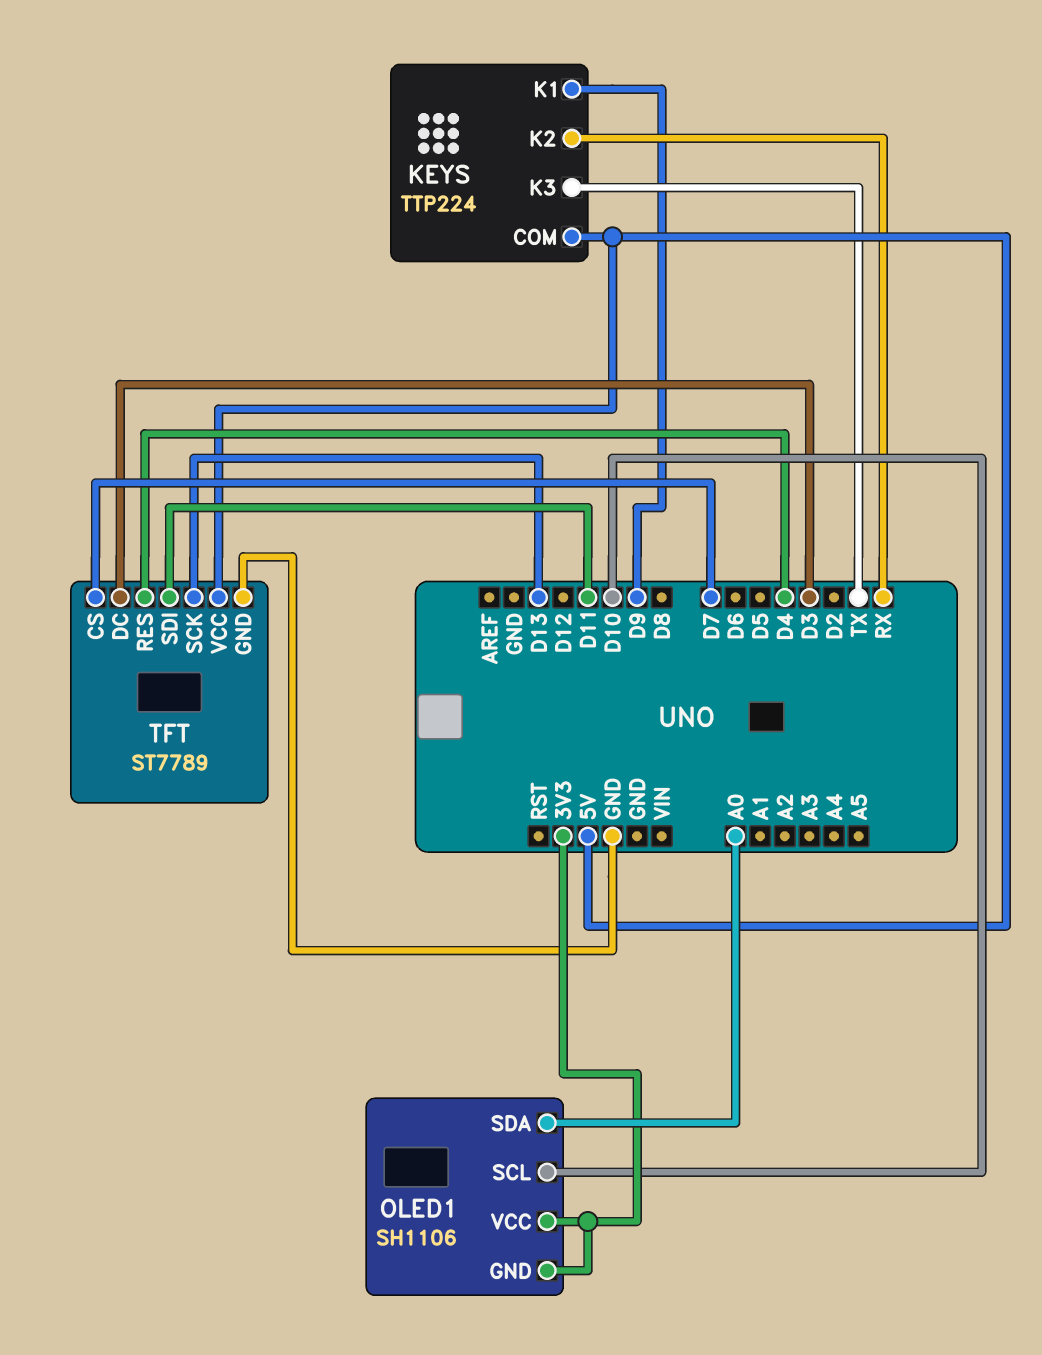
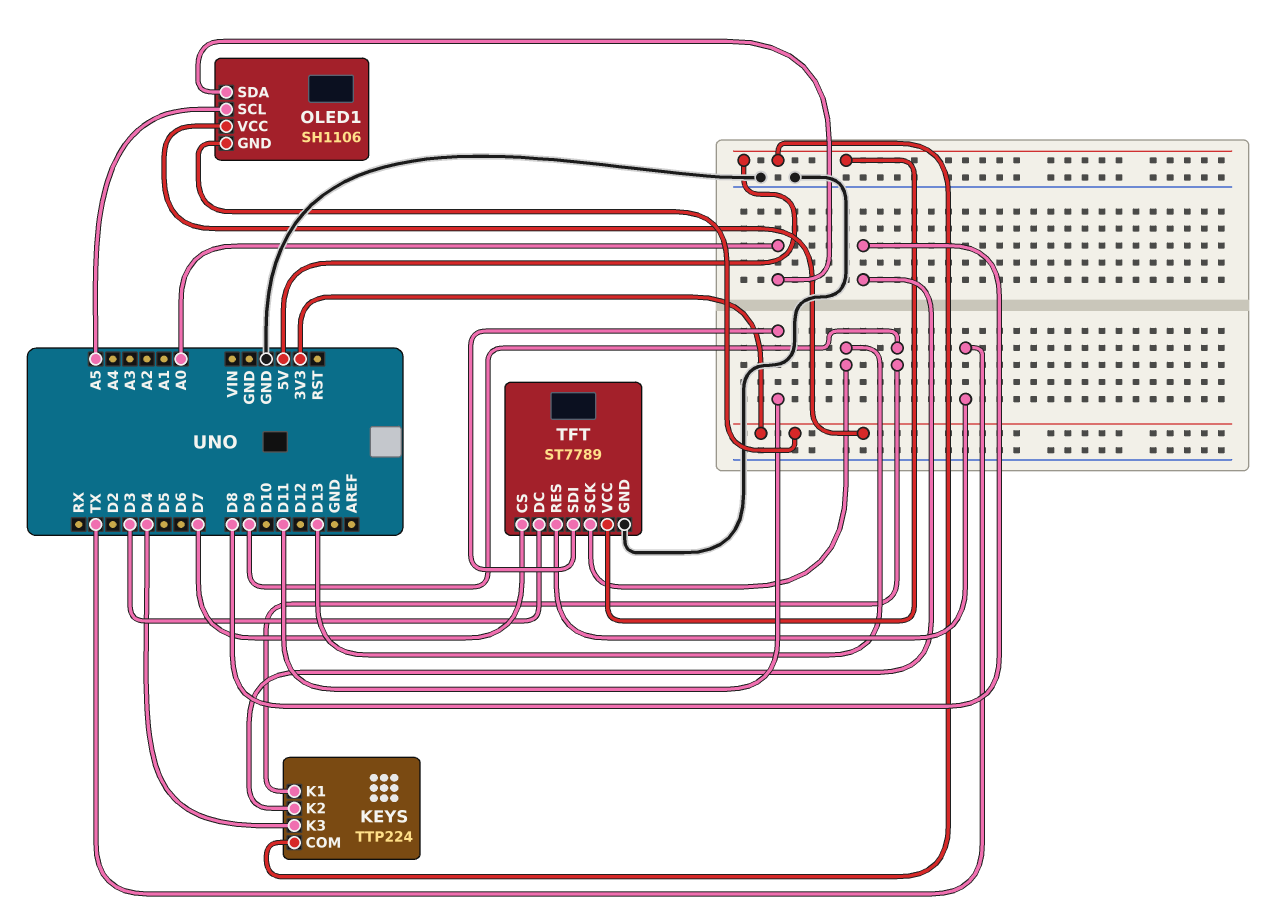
KEYS pin K2: RX -> D8
KEYS pin K3: TX -> D4
OLED1 pin SCL: D10 -> A5
TFT pin RES: D4 -> TX

